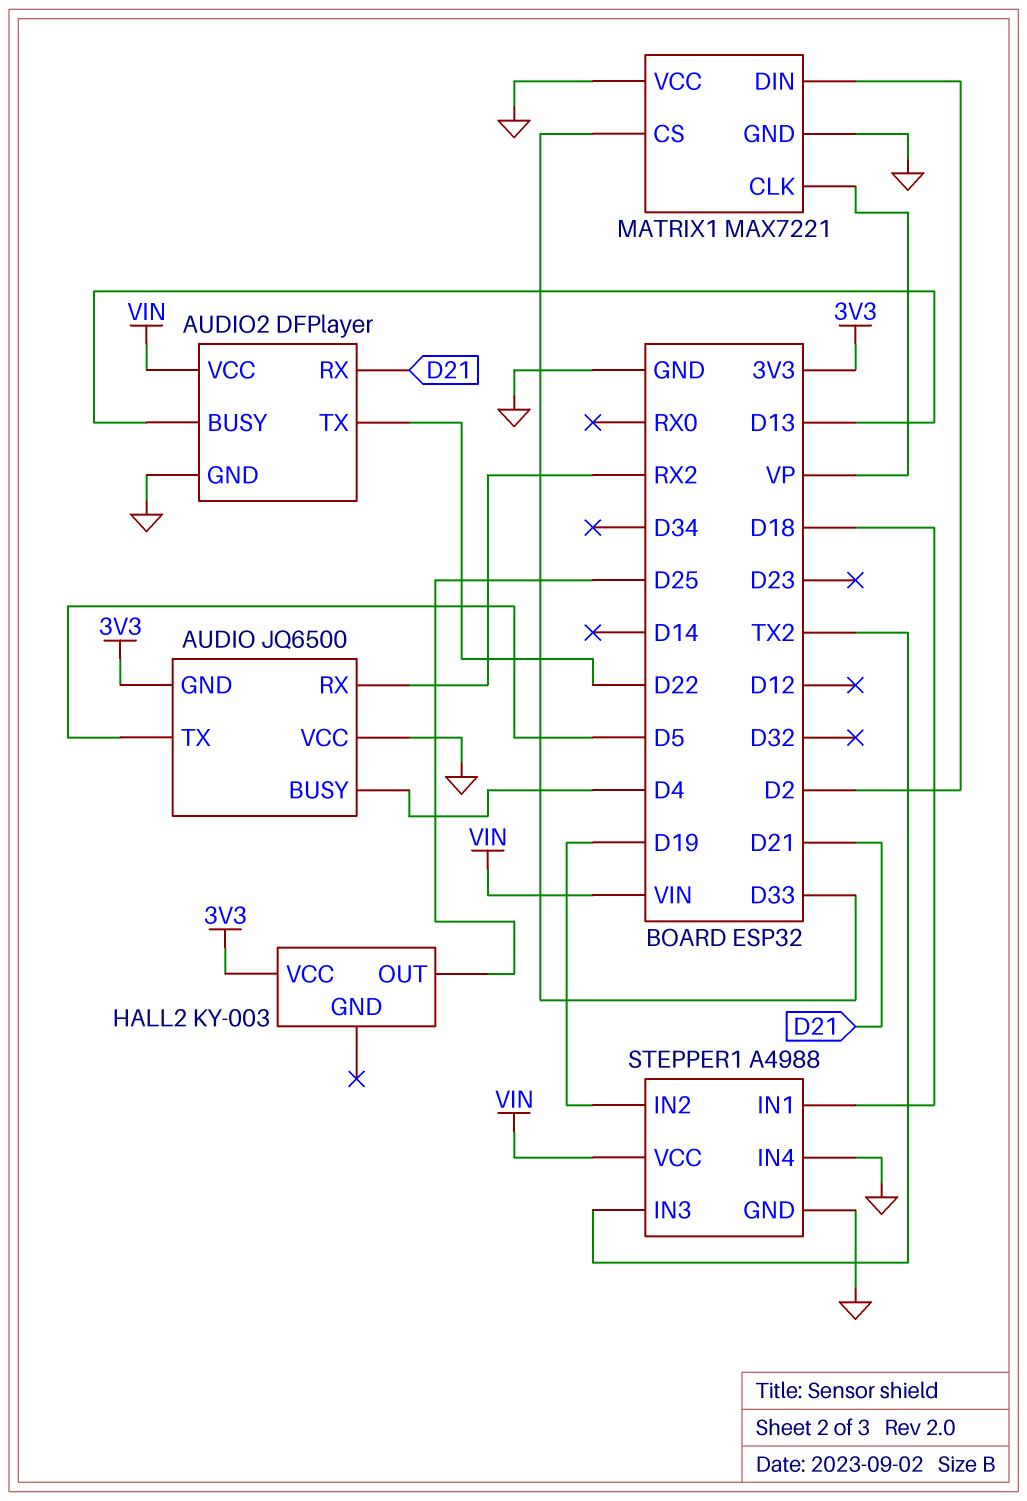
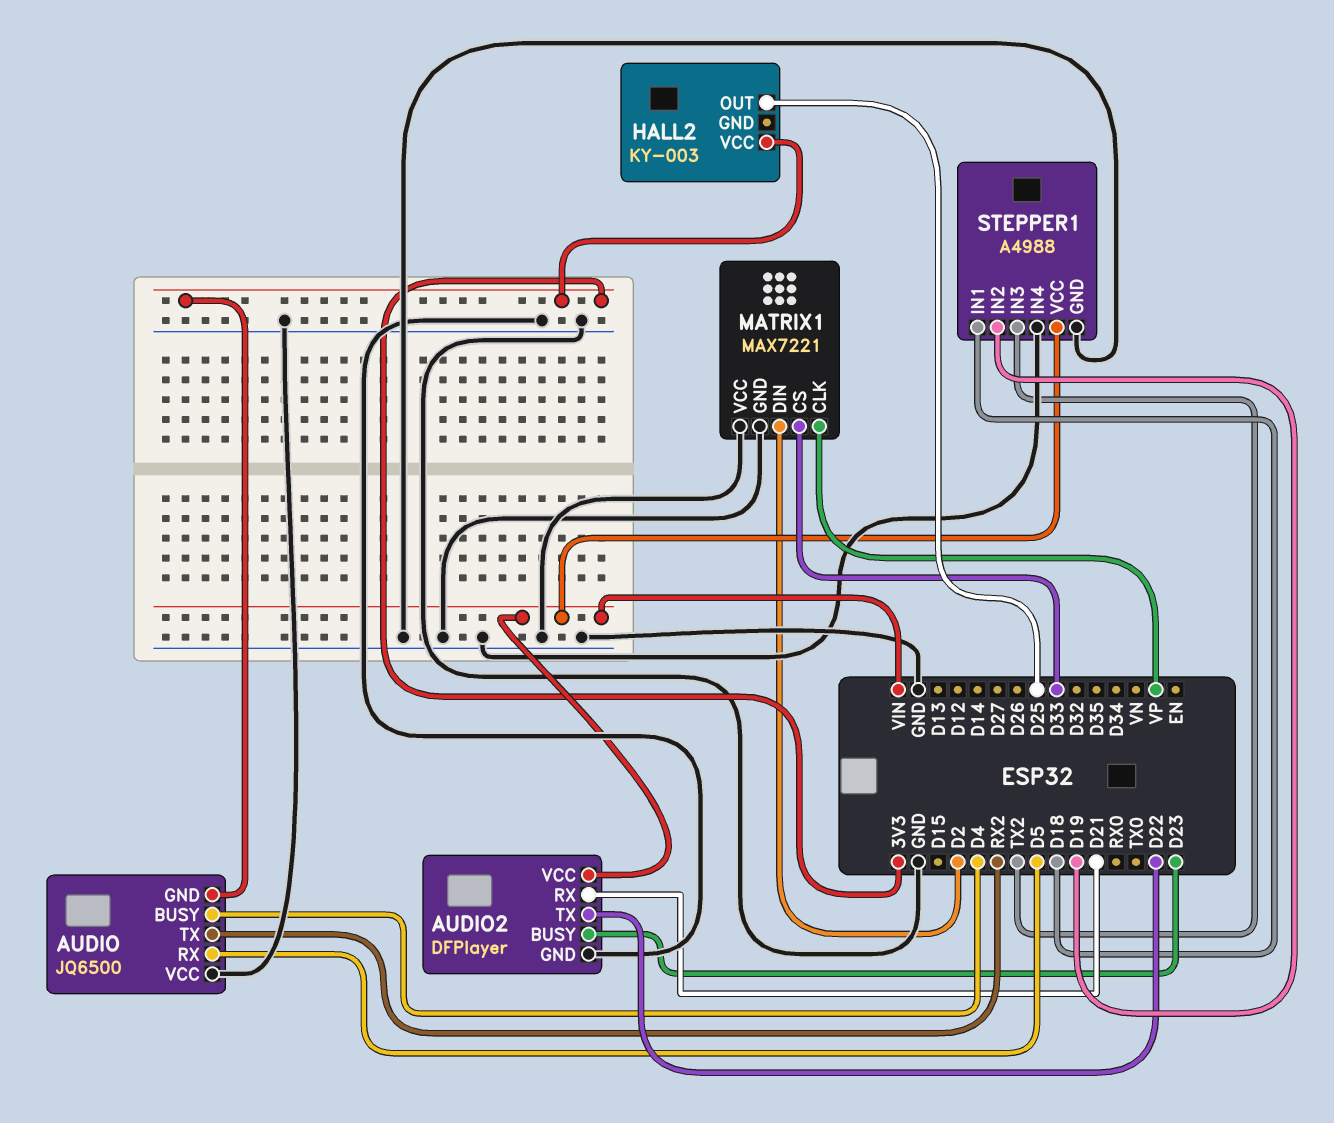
AUDIO pin RX: RX2 -> D5
AUDIO pin TX: D5 -> RX2
AUDIO2 pin BUSY: D13 -> D23

